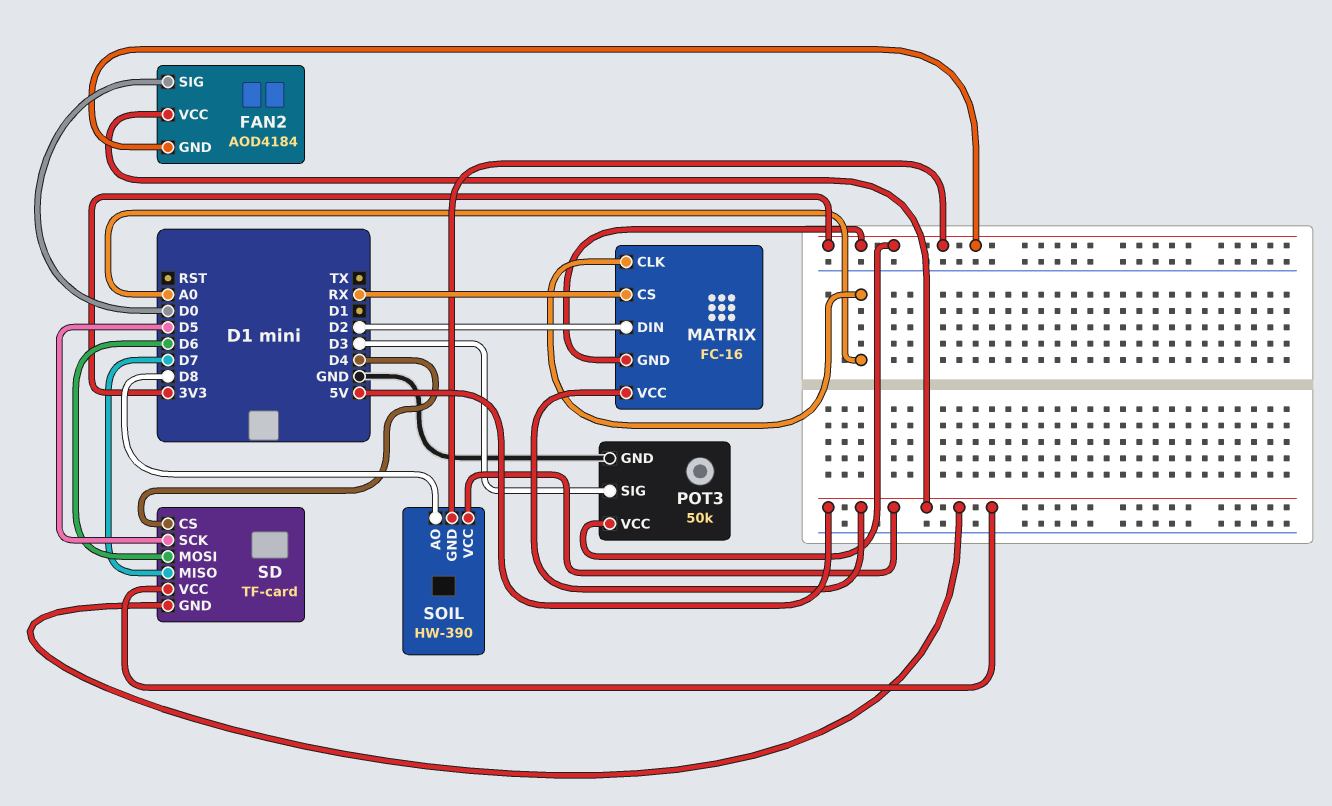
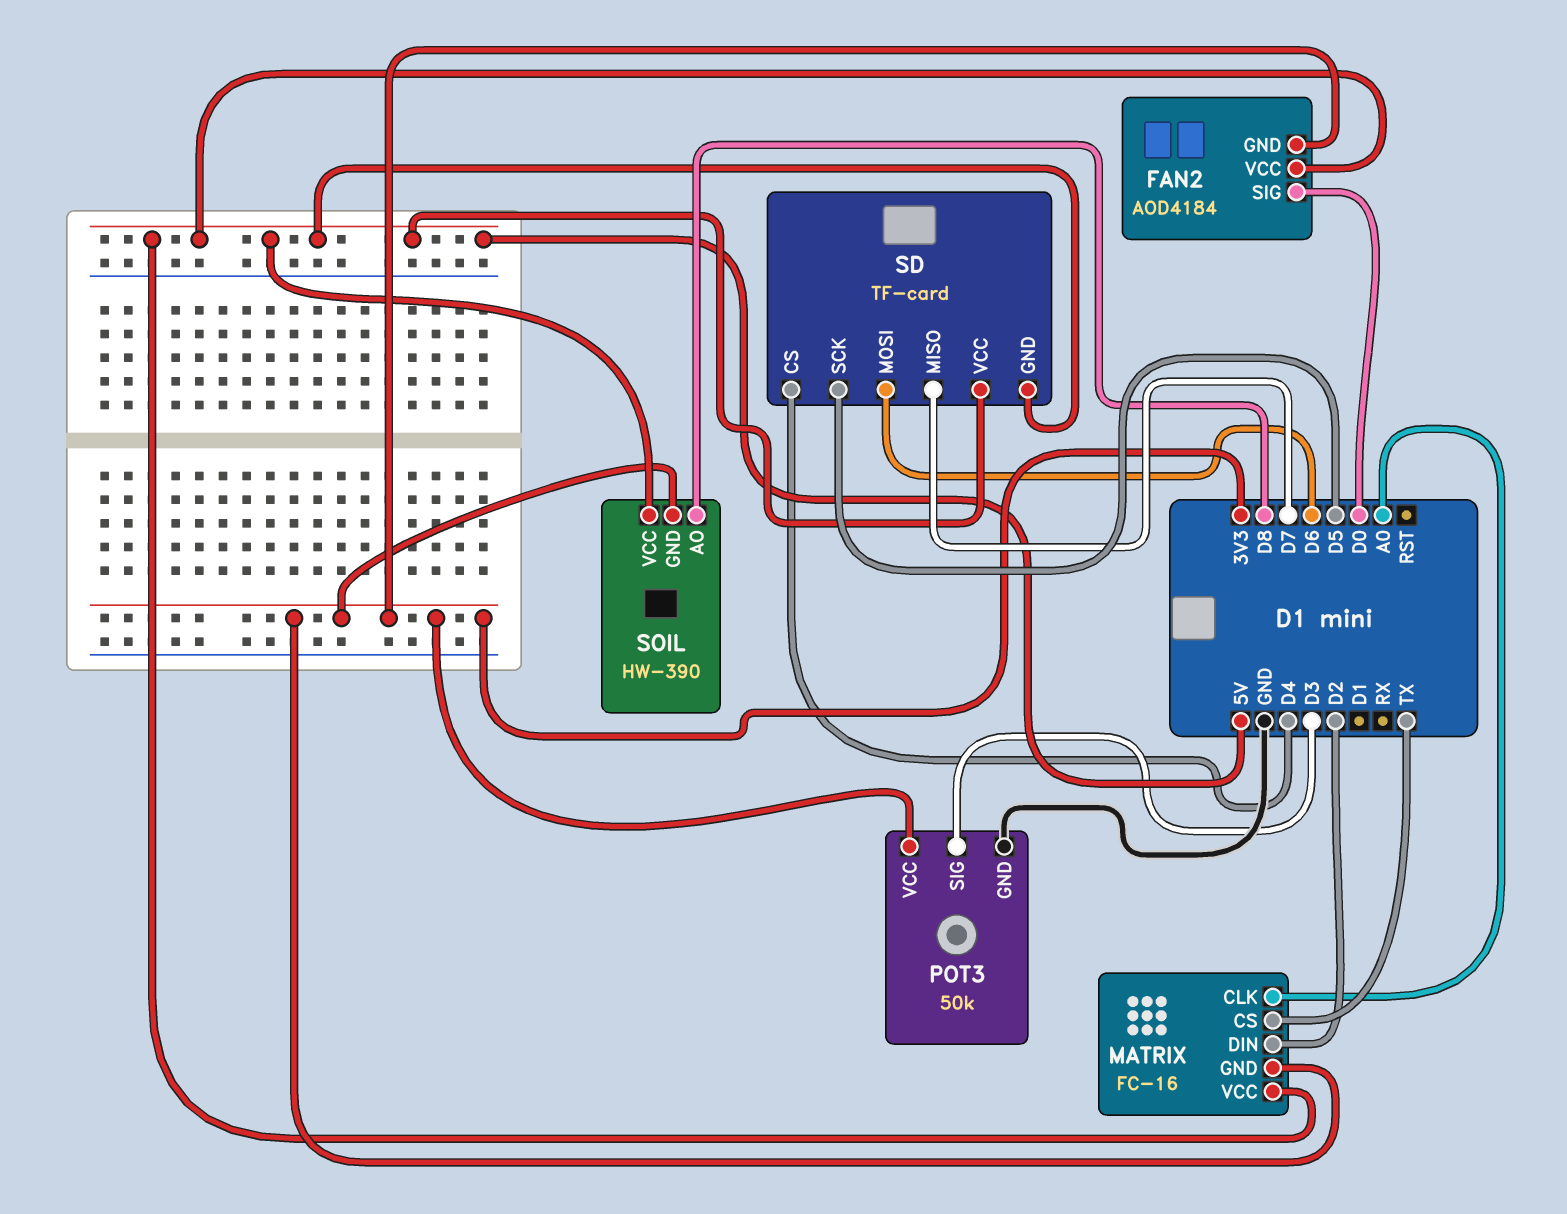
MATRIX pin CS: RX -> TX

